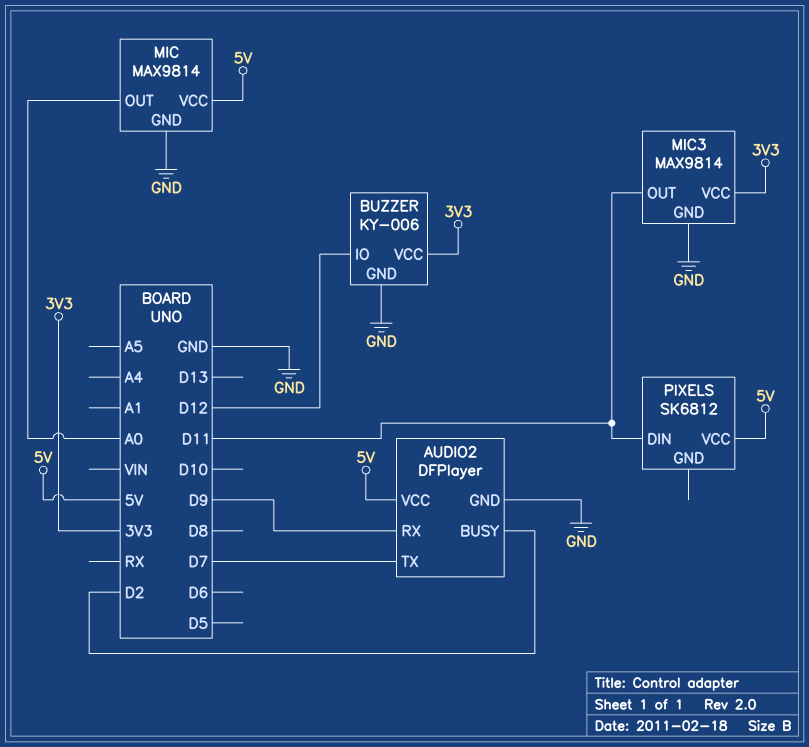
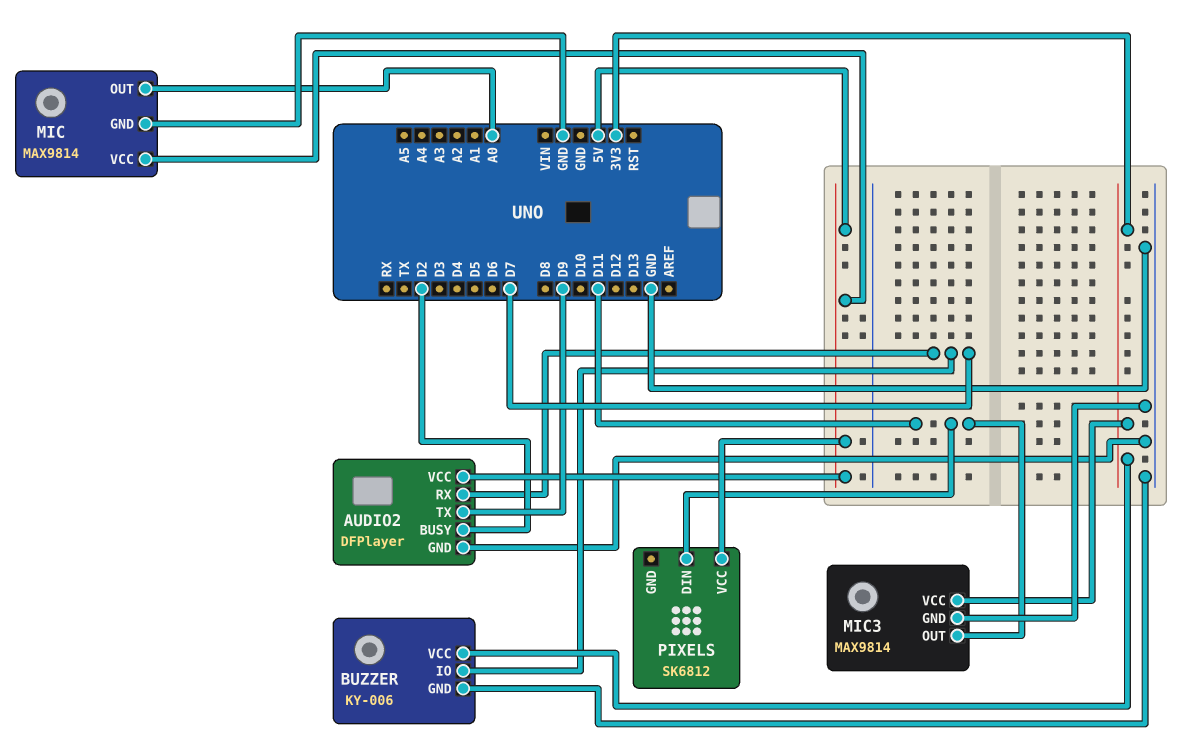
AUDIO2 pin RX: D9 -> D7
AUDIO2 pin TX: D7 -> D9
BUZZER pin IO: D12 -> D7

